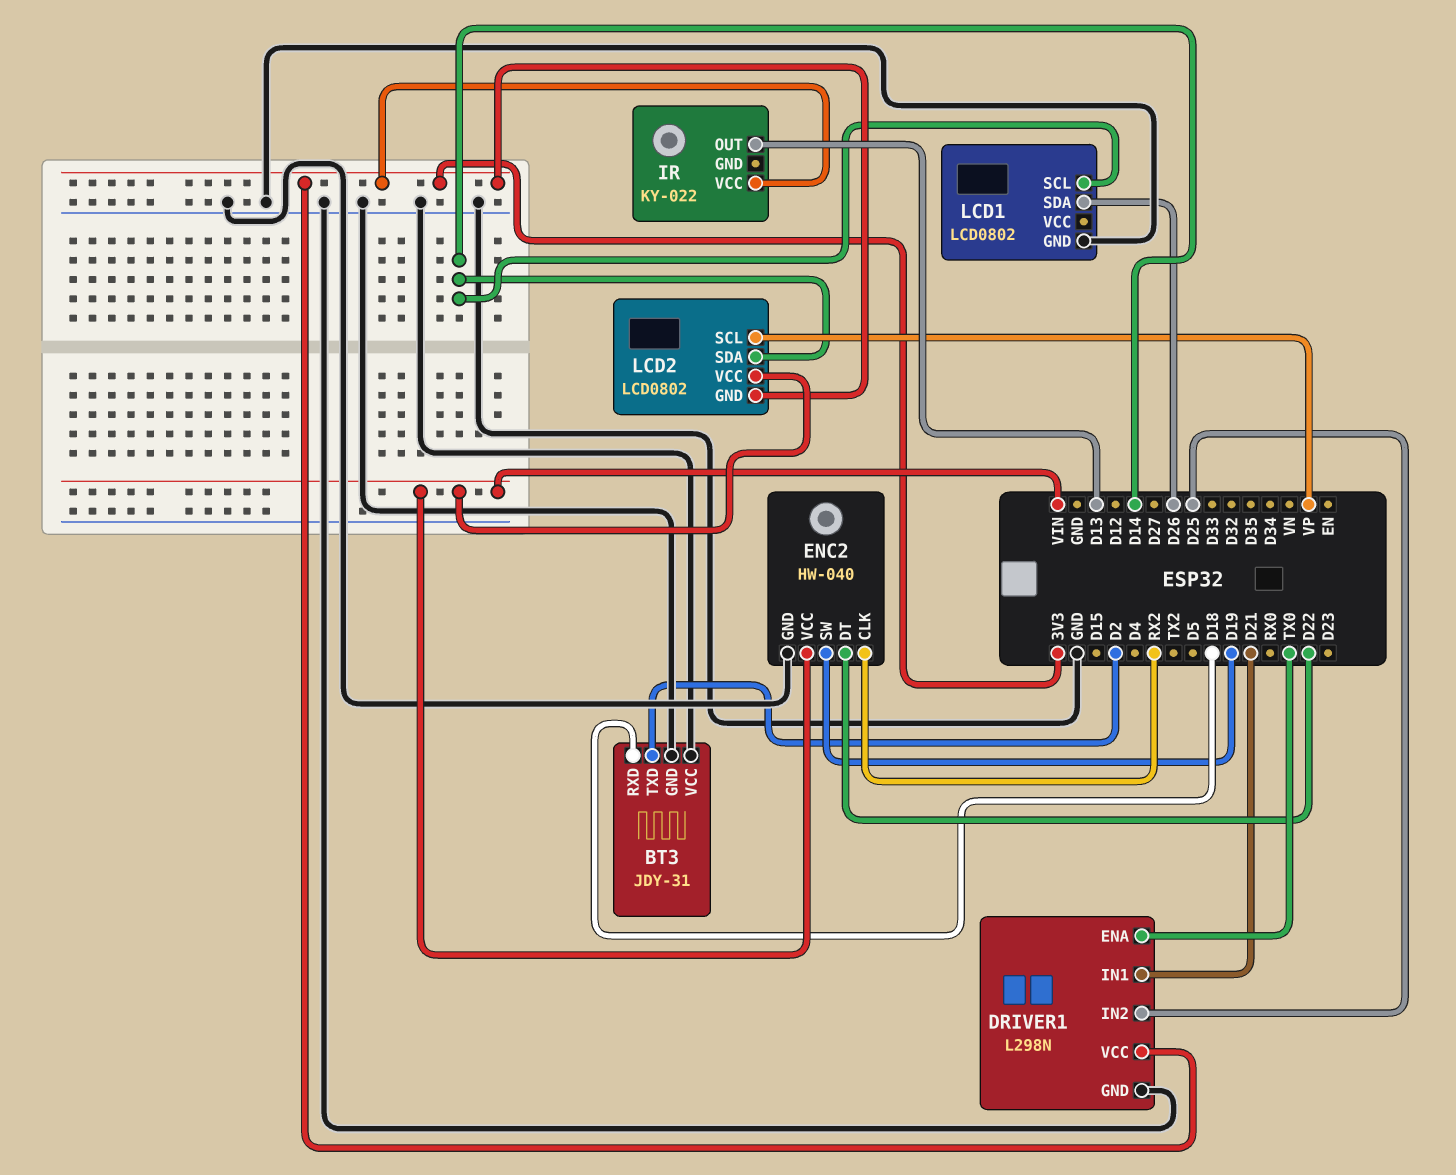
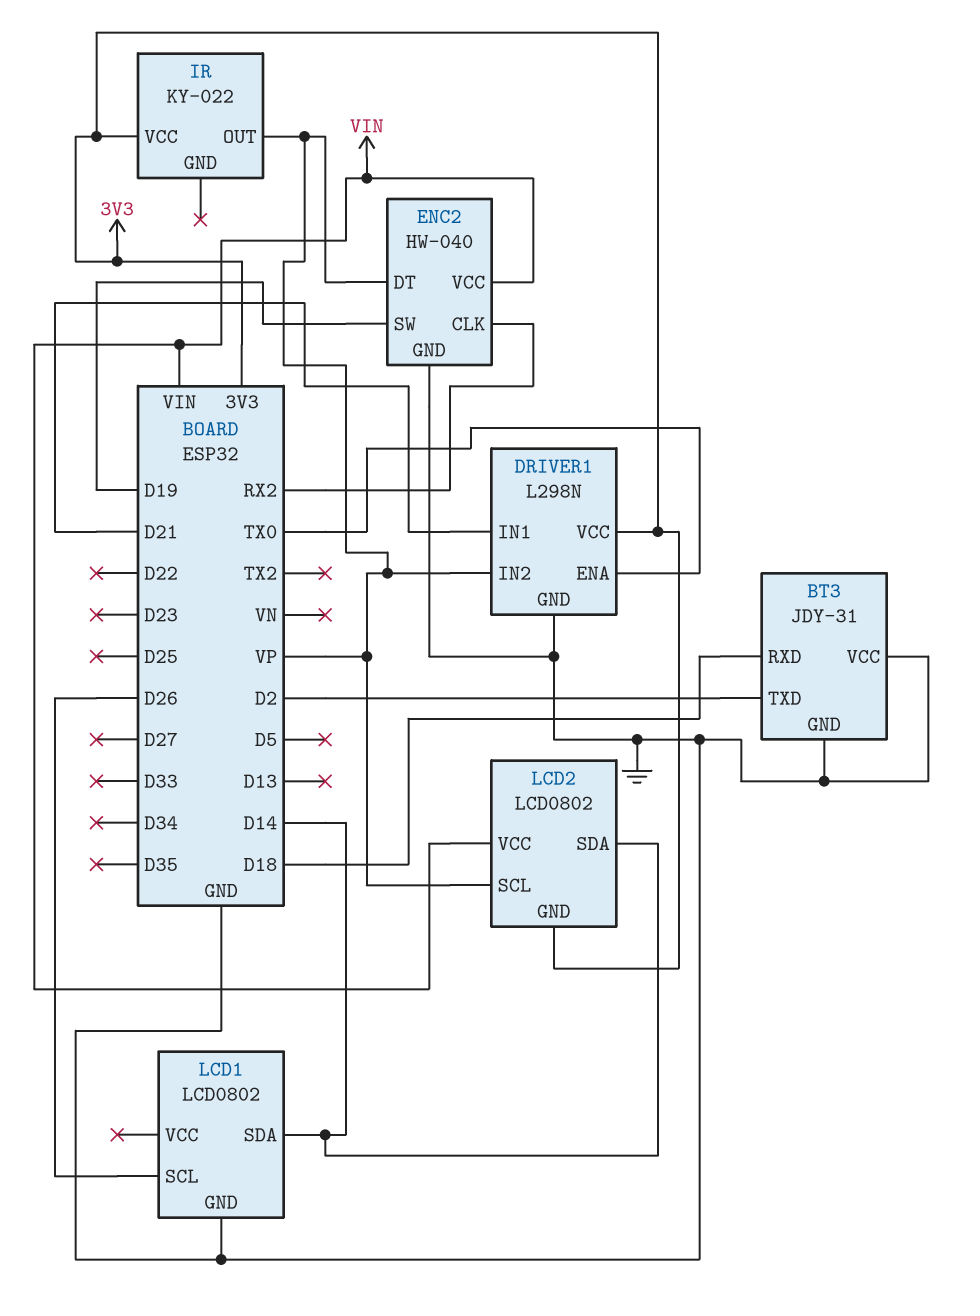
DRIVER1 pin IN2: D25 -> VP
ENC2 pin DT: D22 -> VP
IR pin OUT: D13 -> VP
LCD1 pin SCL: D14 -> D26
LCD1 pin SDA: D26 -> D14

